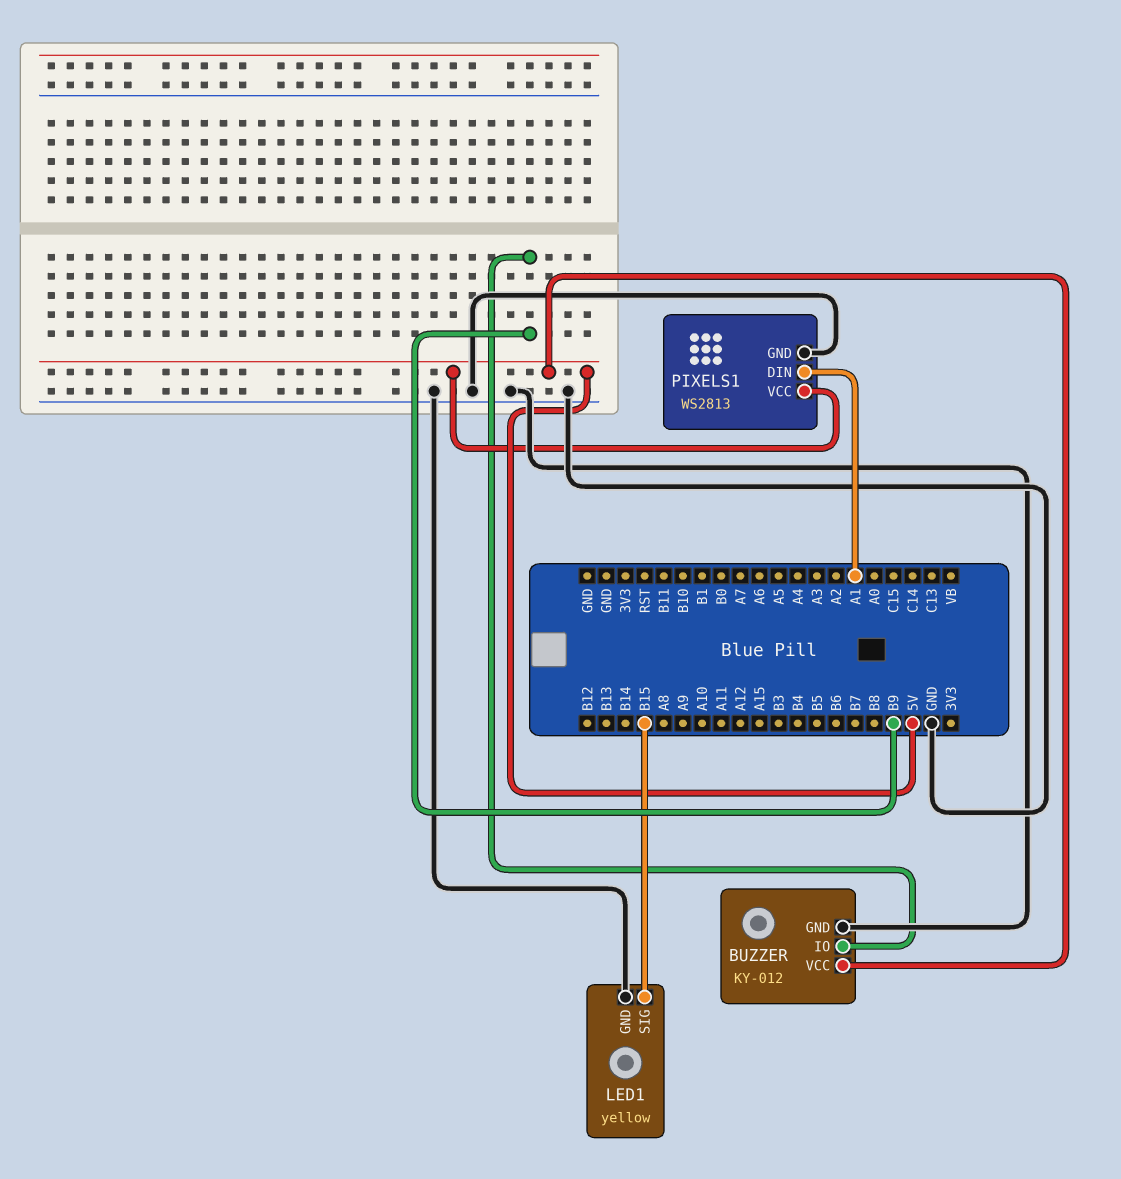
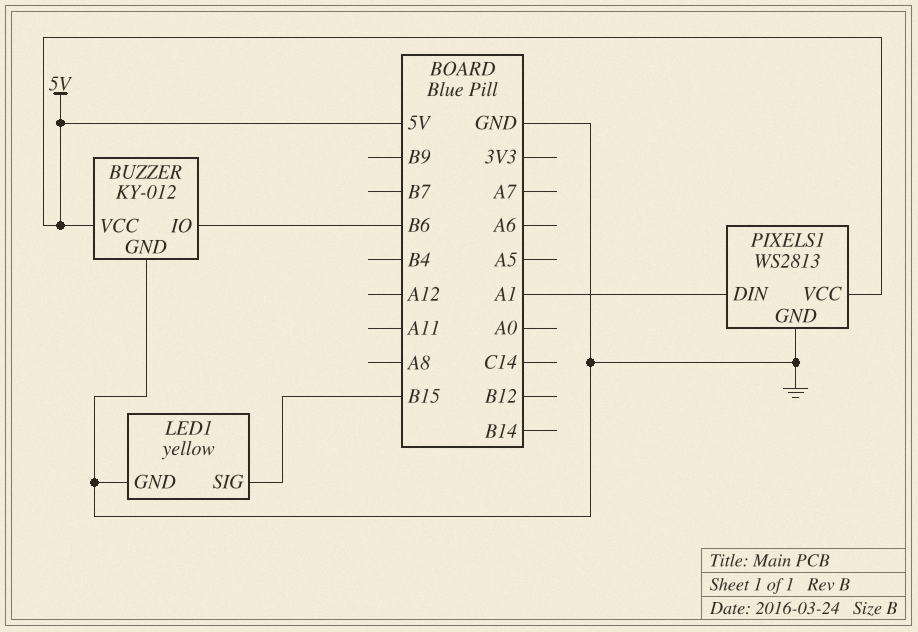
BUZZER pin IO: B9 -> B6

